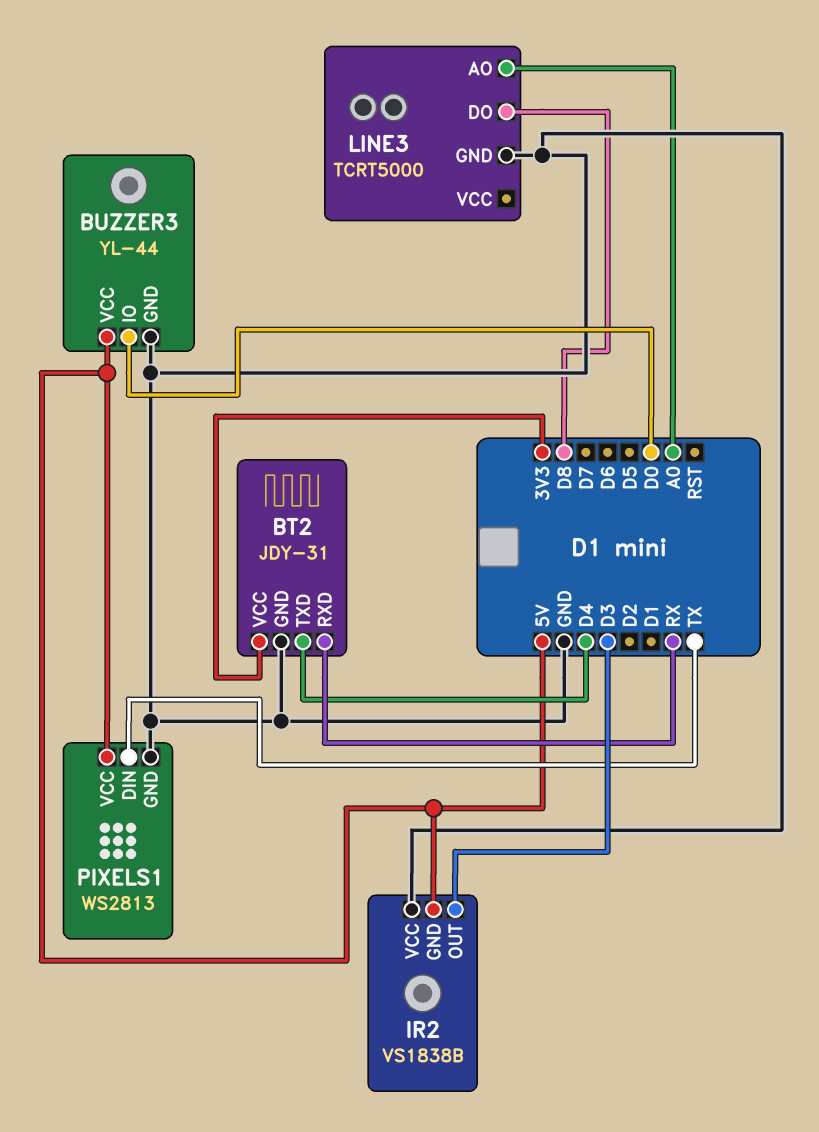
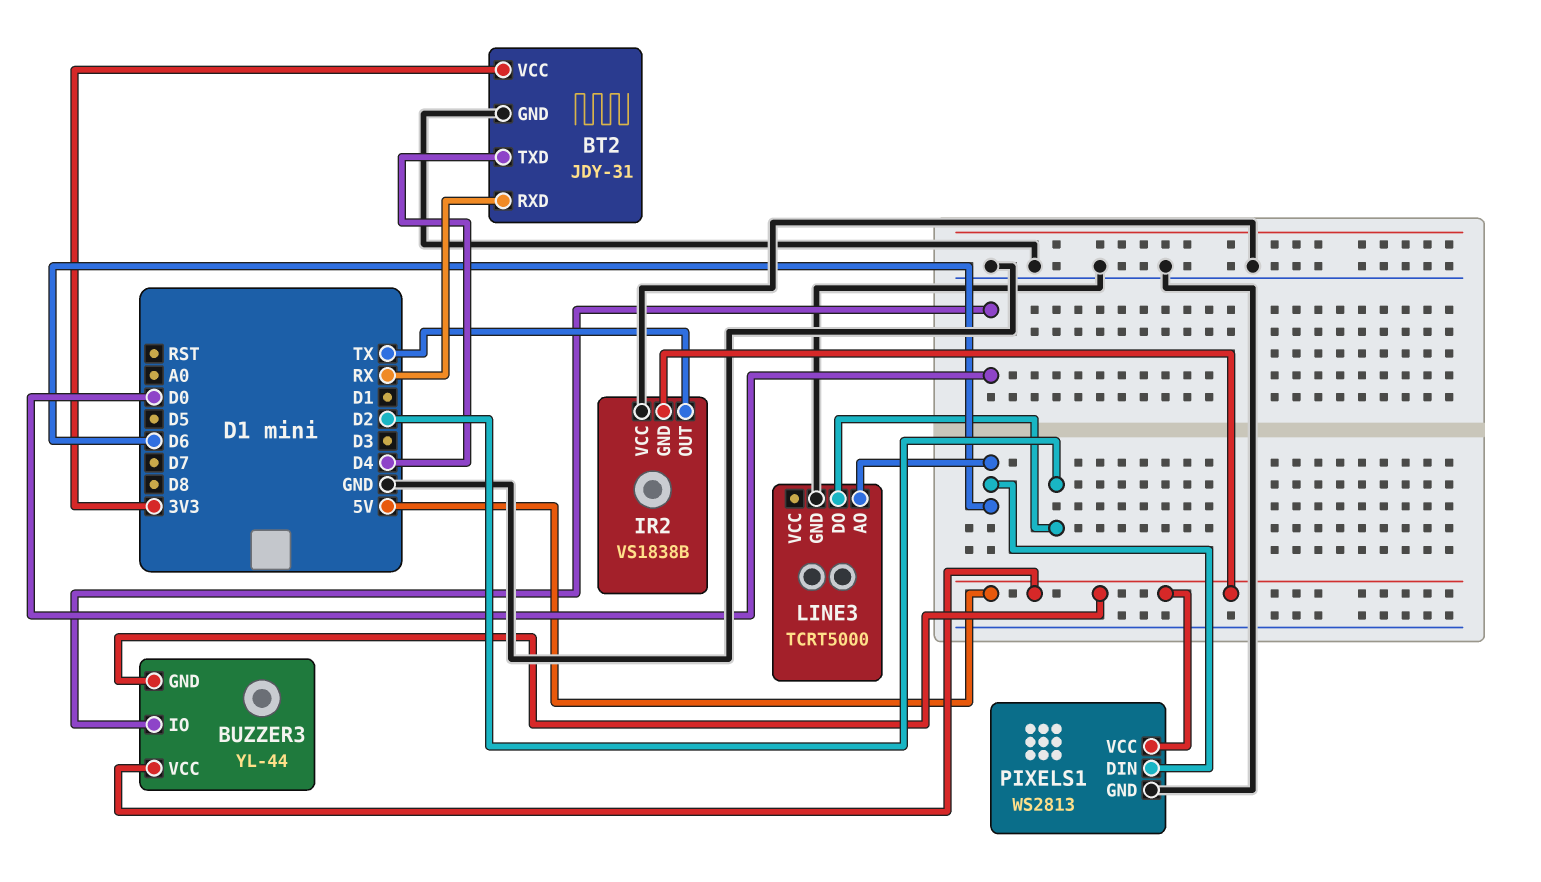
BUZZER3 pin GND: GND -> 5V
IR2 pin OUT: D3 -> TX
LINE3 pin AO: A0 -> D6
LINE3 pin DO: D8 -> D2
PIXELS1 pin DIN: TX -> D6

